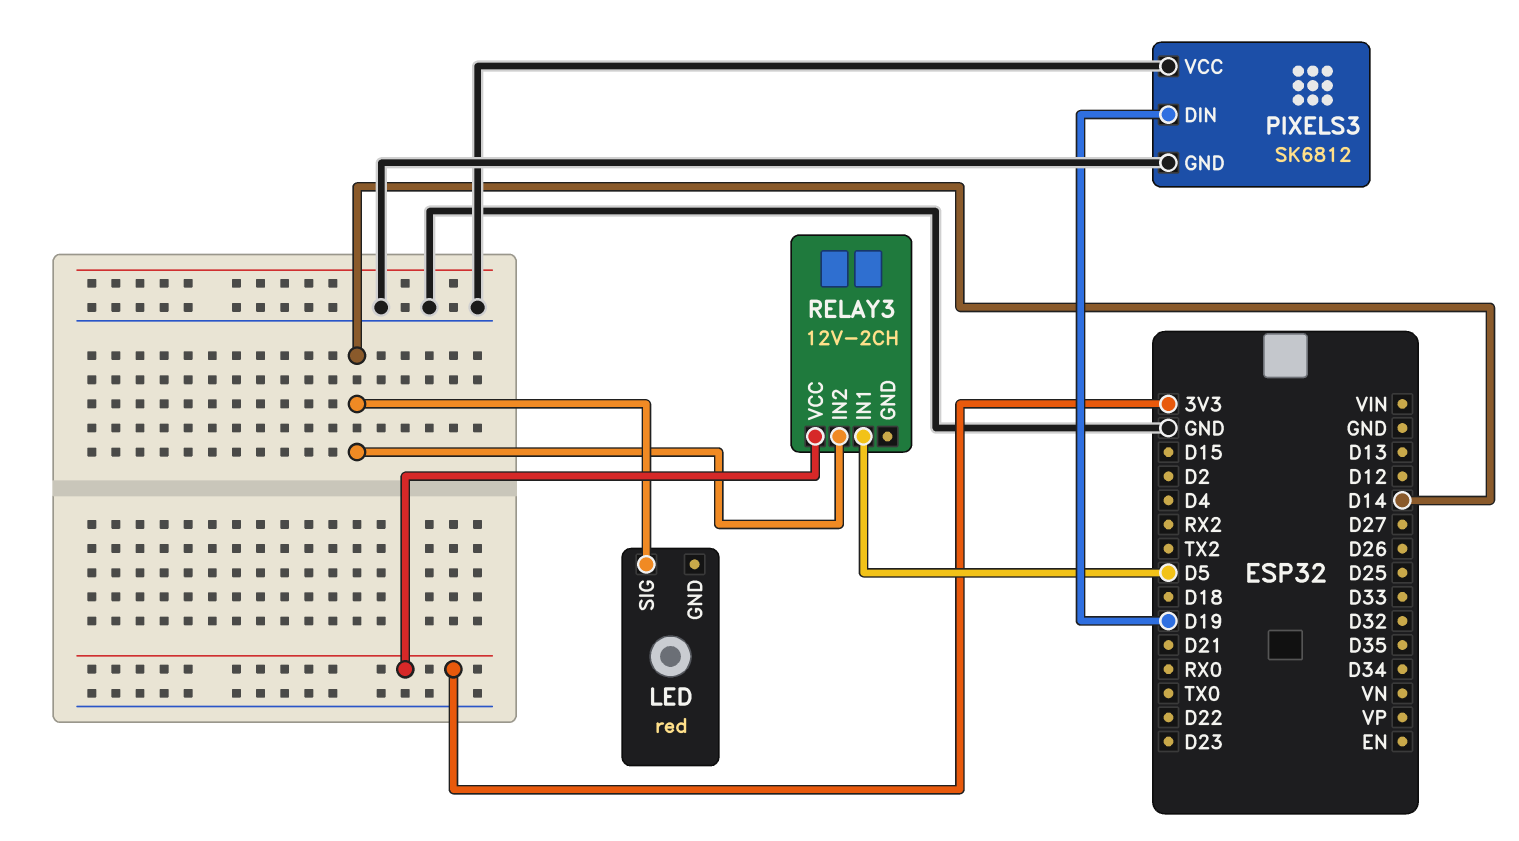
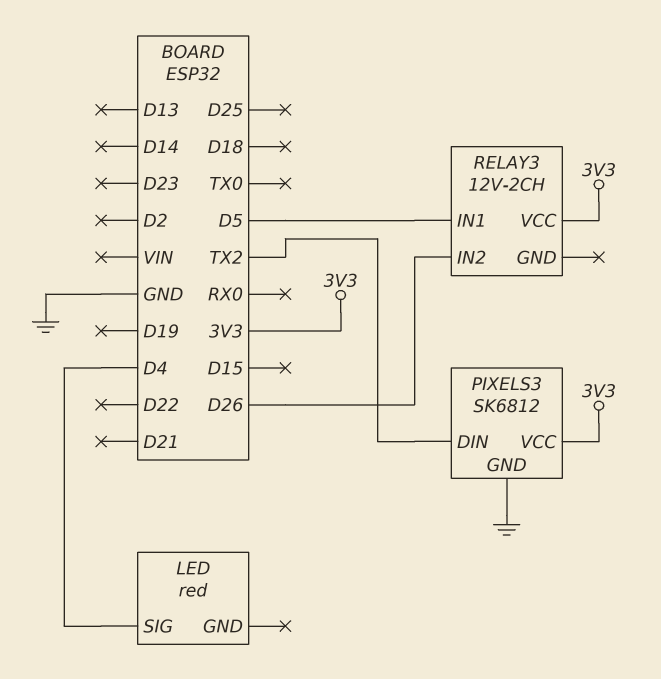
LED pin SIG: D14 -> D4
PIXELS3 pin DIN: D19 -> TX2
PIXELS3 pin VCC: GND -> 3V3
RELAY3 pin IN2: D14 -> D26

